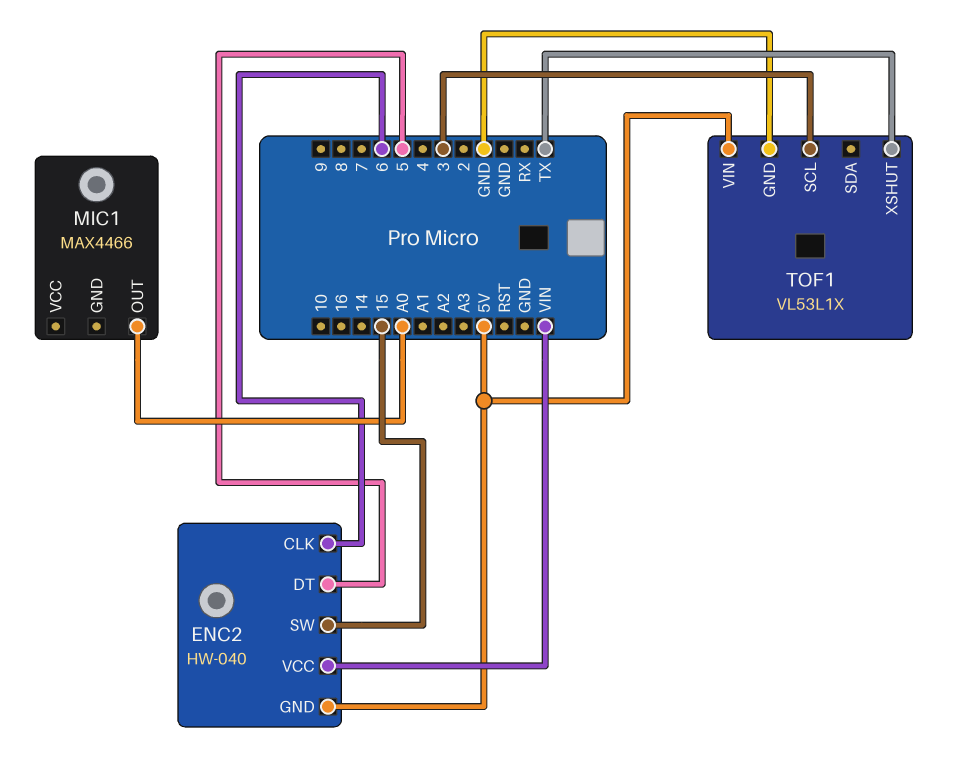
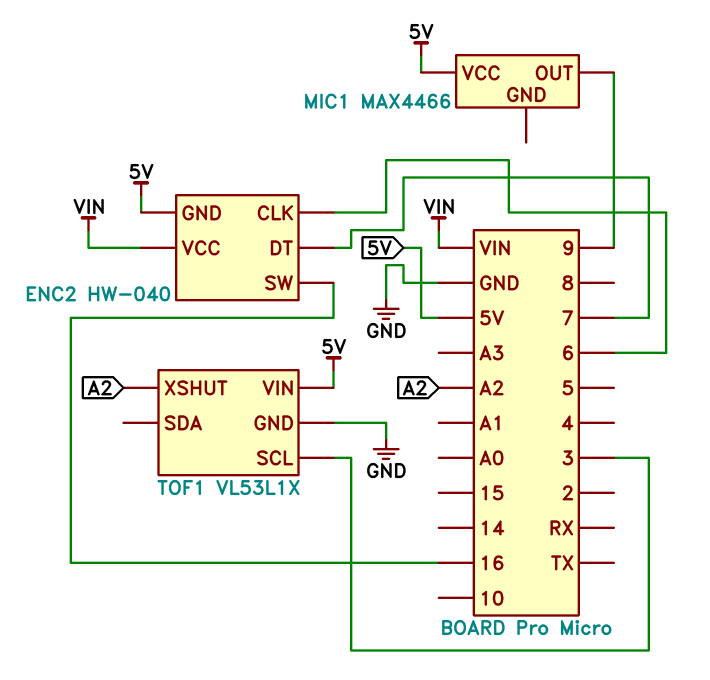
ENC2 pin DT: 5 -> 7
ENC2 pin SW: 15 -> 16
MIC1 pin OUT: A0 -> 9
MIC1 pin VCC: none -> 5V
TOF1 pin XSHUT: TX -> A2

